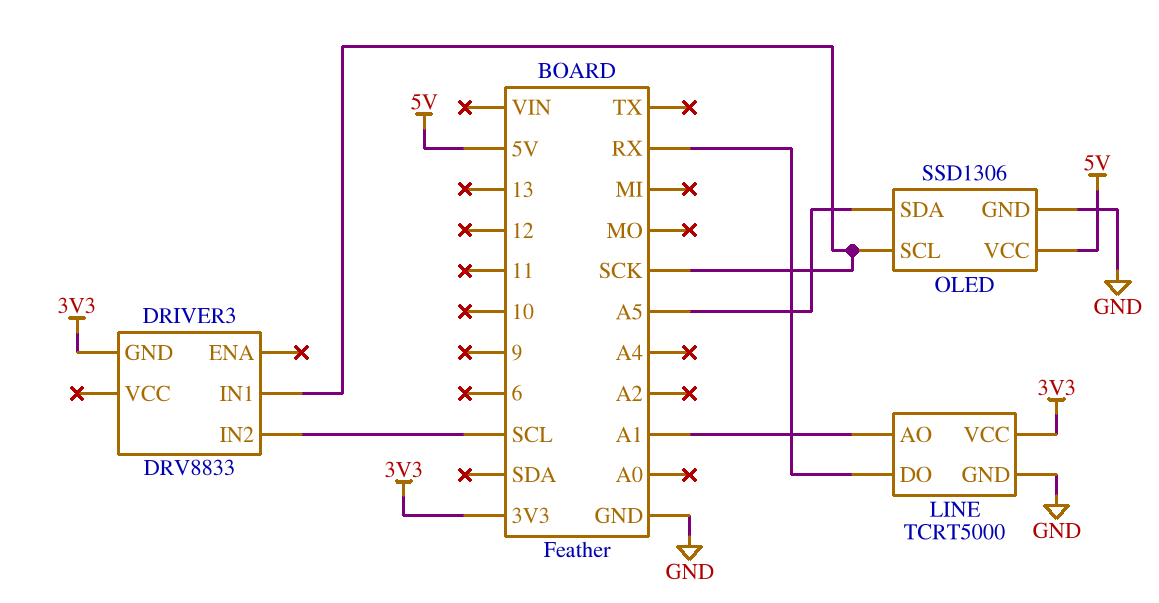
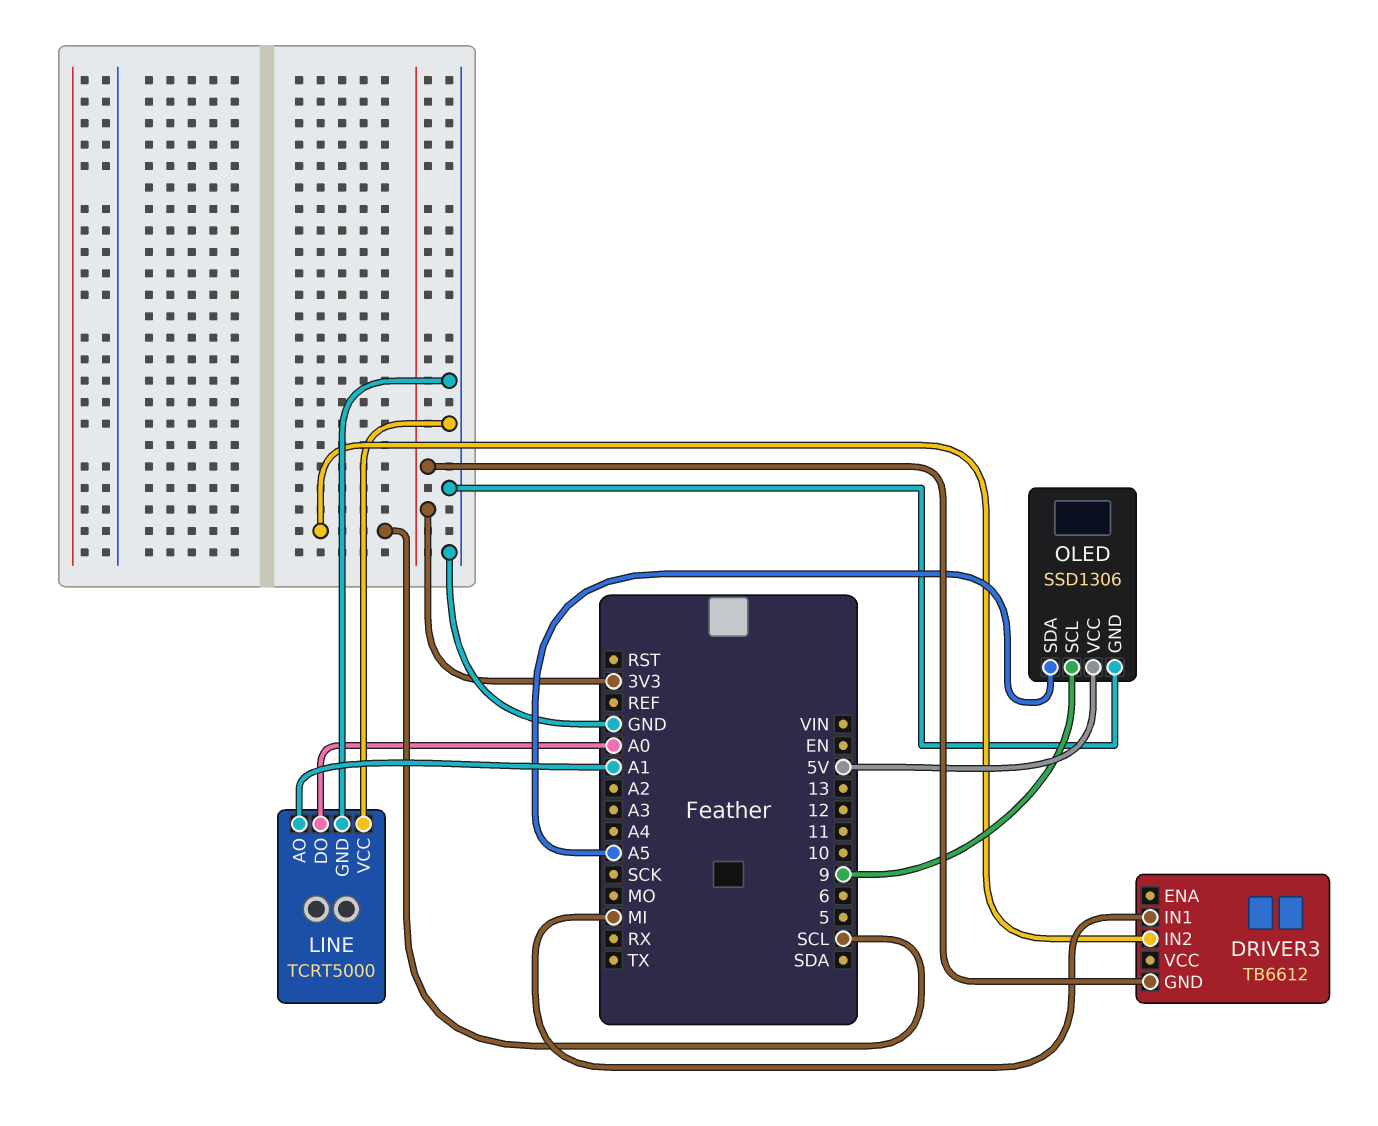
DRIVER3: DRV8833 -> TB6612
DRIVER3 pin IN1: SCK -> MI
LINE pin DO: RX -> A0
LINE pin VCC: 3V3 -> GND
OLED pin SCL: SCK -> 9

